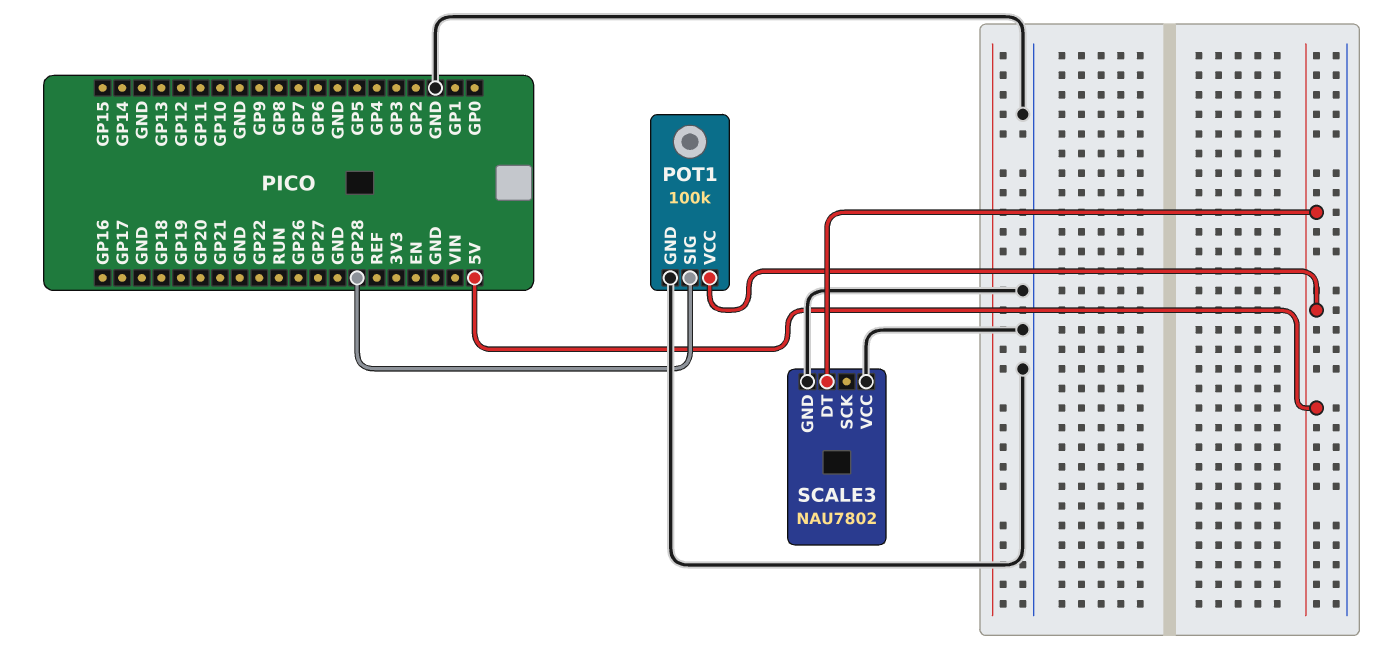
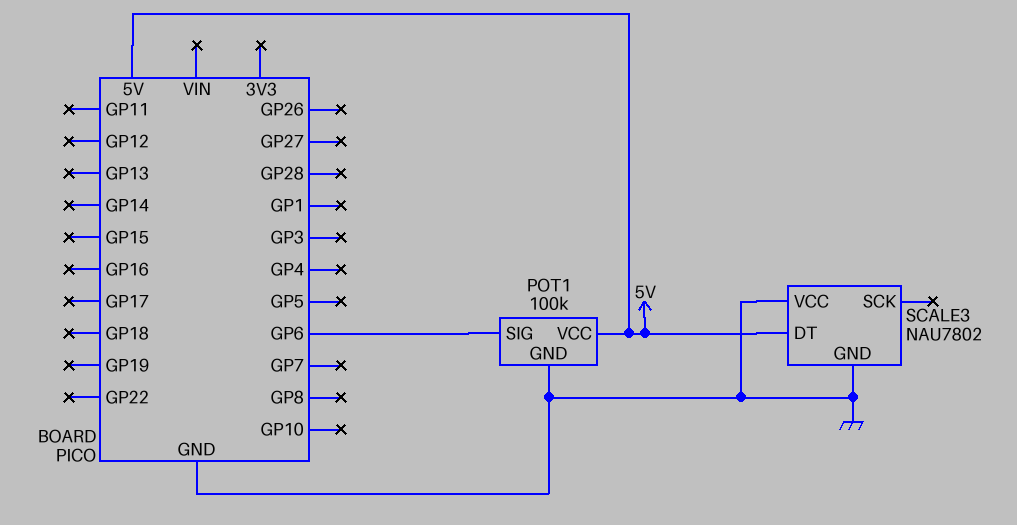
POT1 pin SIG: GP28 -> GP6

